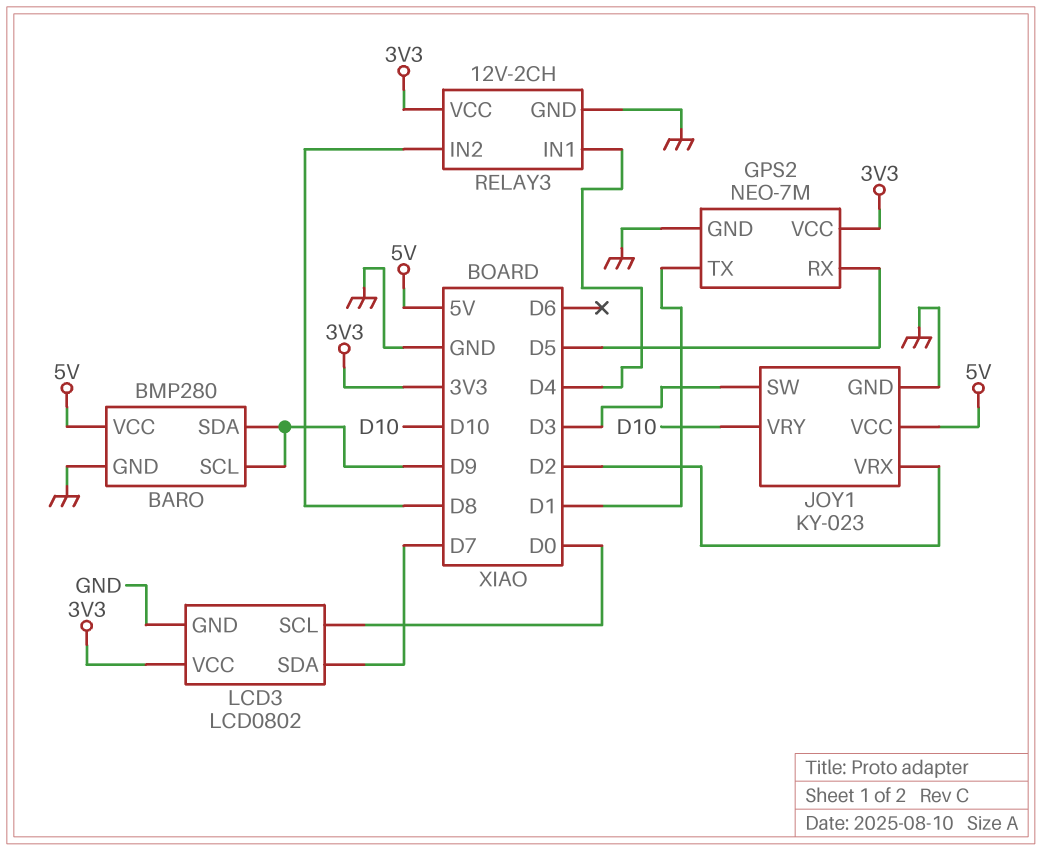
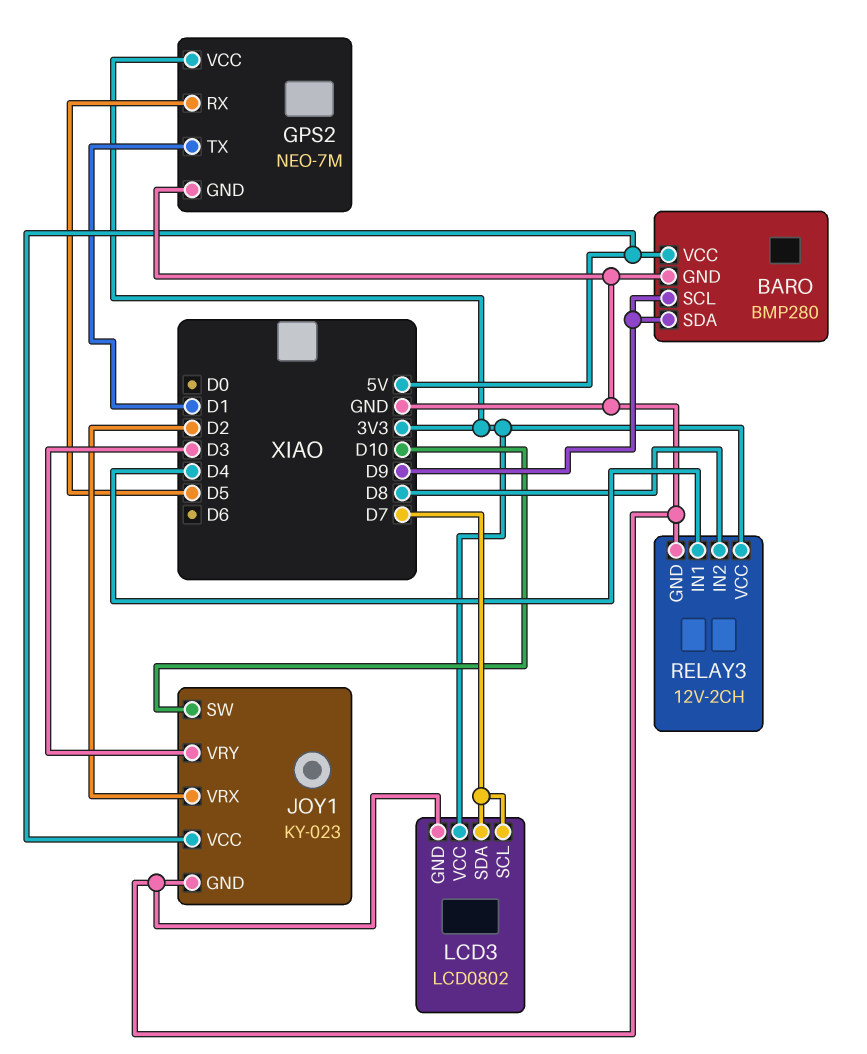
JOY1 pin SW: D3 -> D10
JOY1 pin VRY: D10 -> D3
LCD3 pin SCL: D0 -> D7

